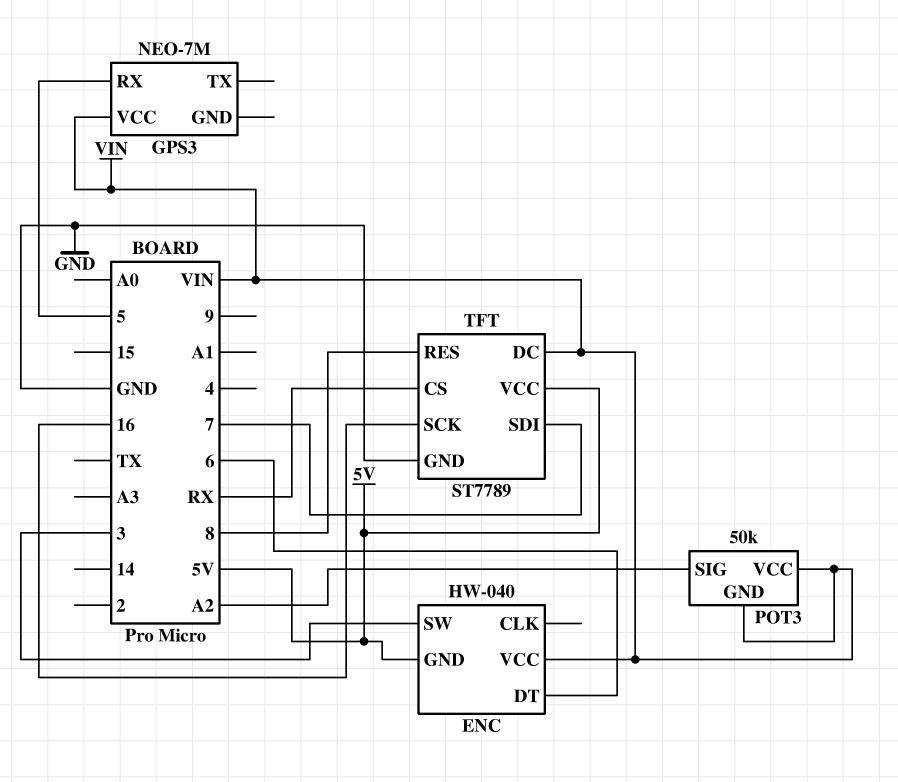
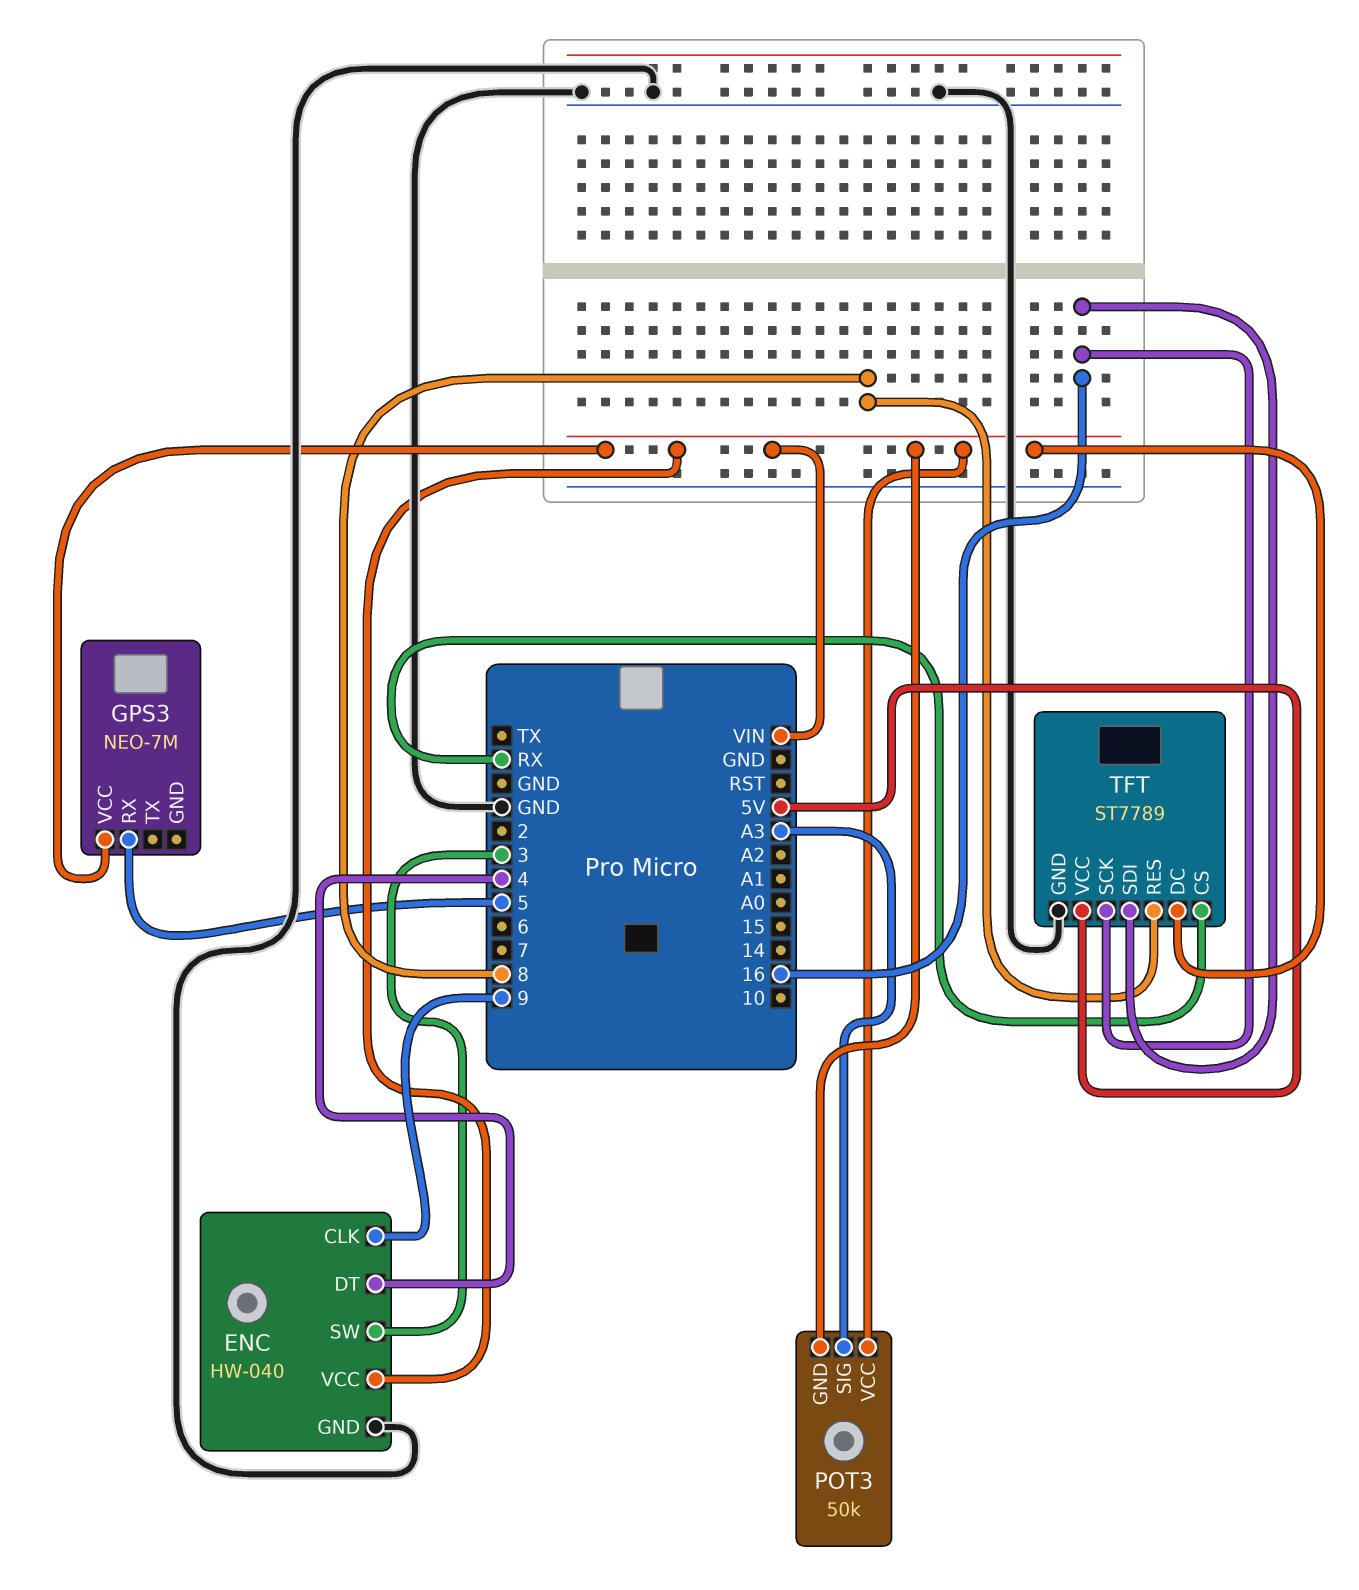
ENC pin CLK: none -> 9
ENC pin DT: 6 -> 4
ENC pin GND: 5V -> GND
POT3 pin SIG: A2 -> A3
TFT pin SDI: 7 -> 16

